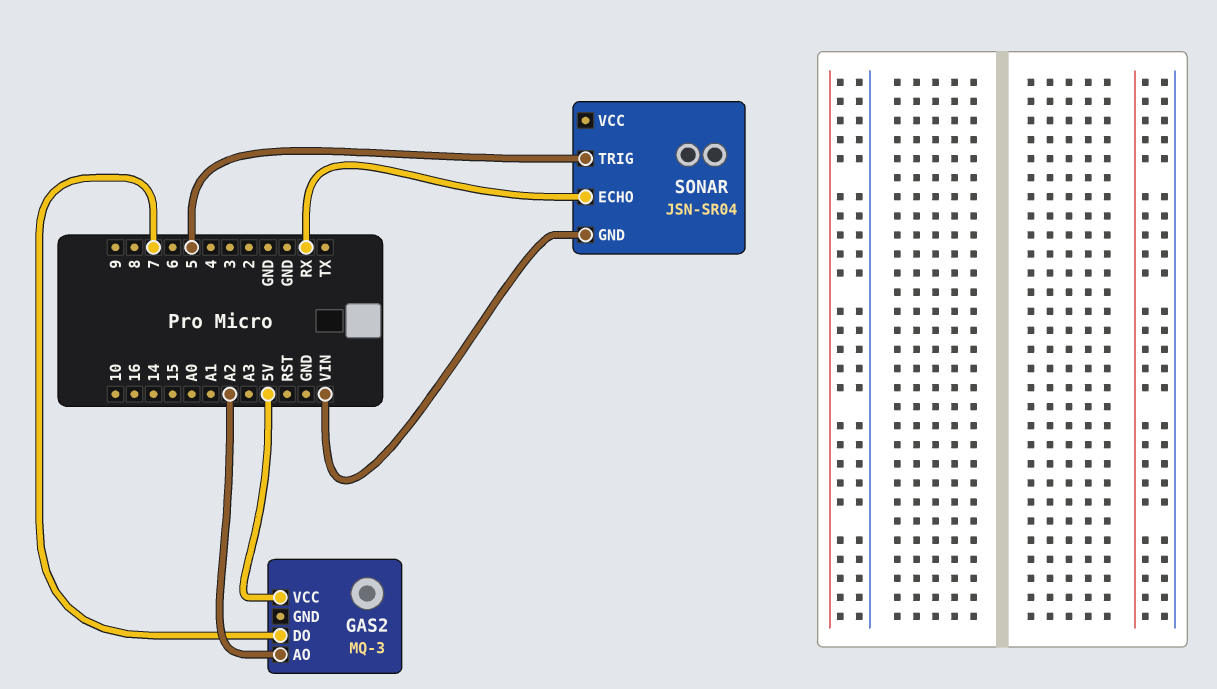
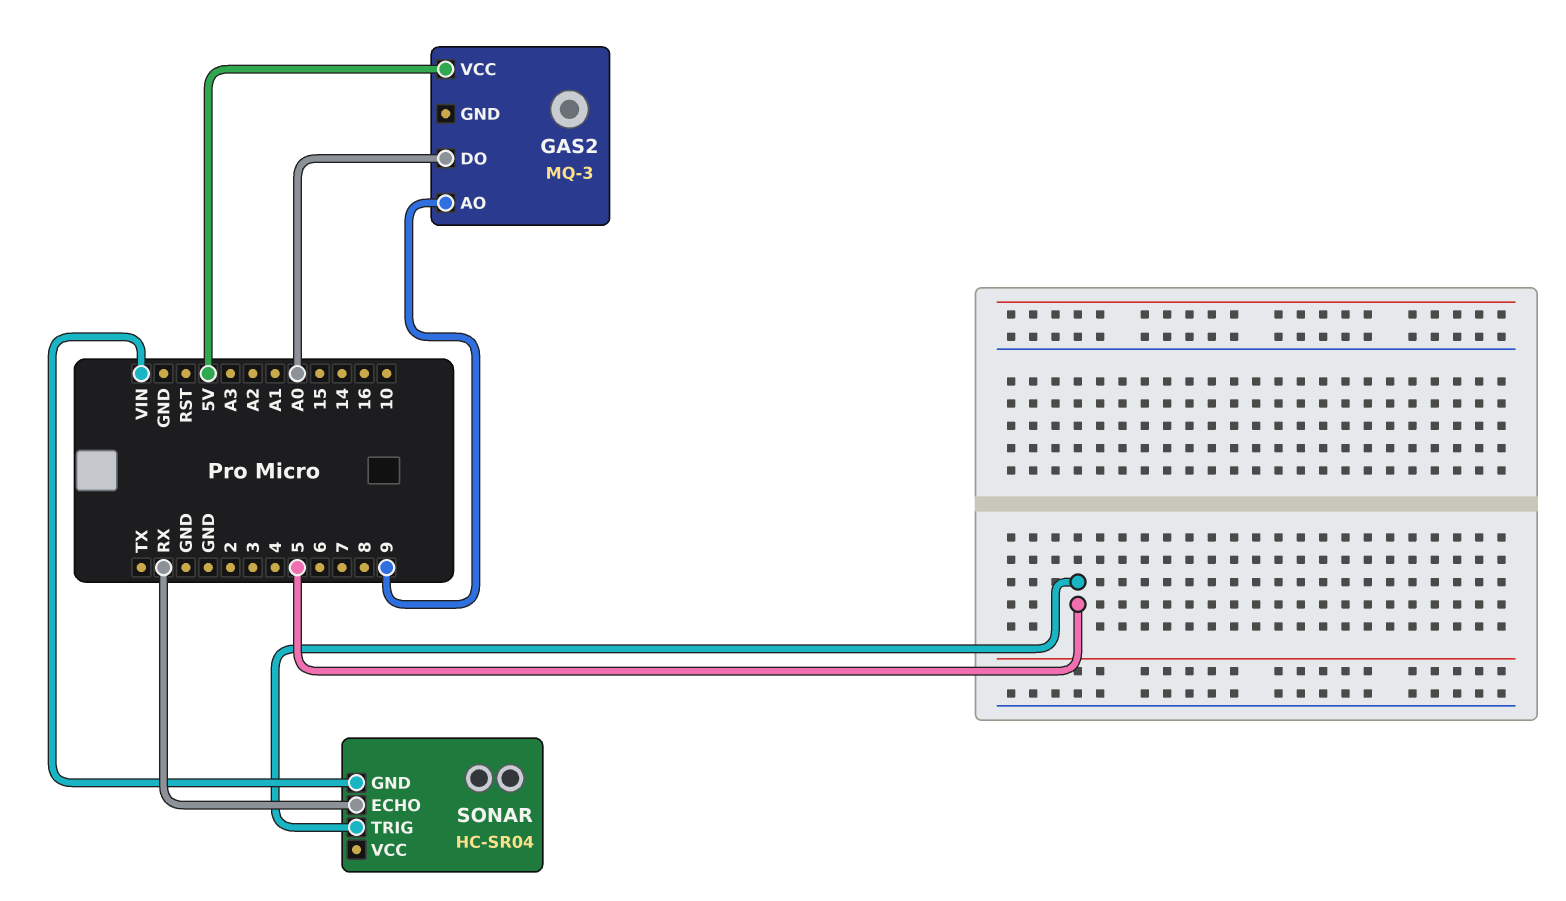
GAS2 pin AO: A2 -> 9
GAS2 pin DO: 7 -> A0
SONAR: JSN-SR04 -> HC-SR04

